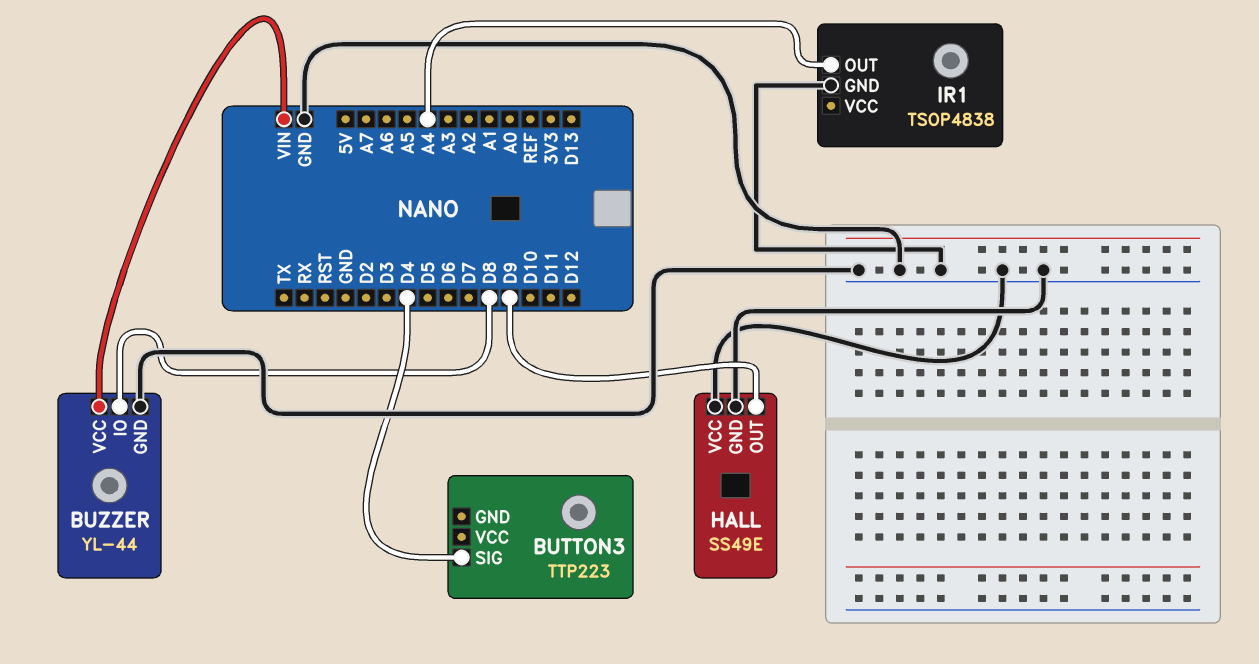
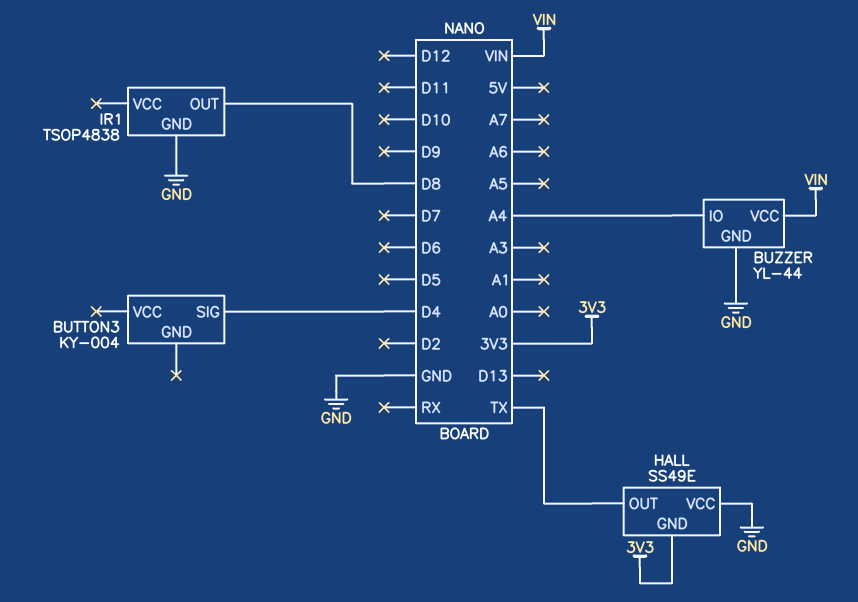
BUTTON3: TTP223 -> KY-004
BUZZER pin IO: D8 -> A4
HALL pin GND: GND -> 3V3
HALL pin OUT: D9 -> TX
IR1 pin OUT: A4 -> D8

